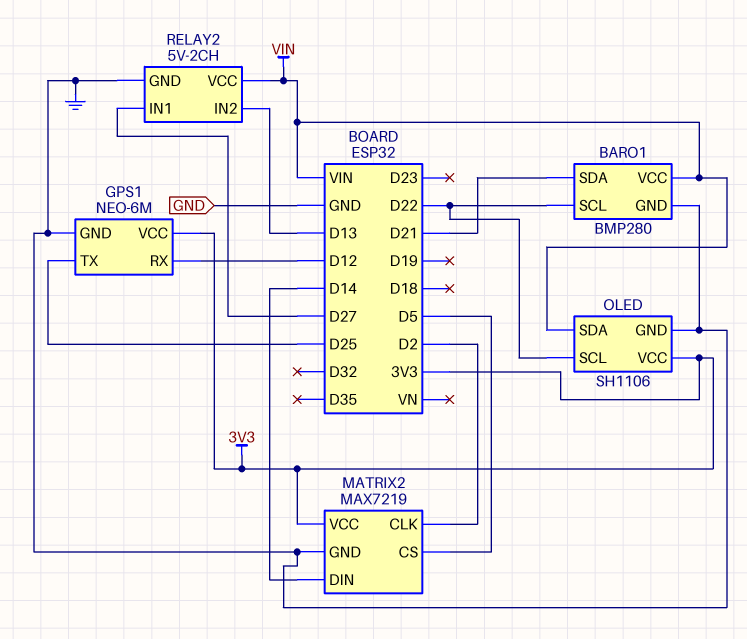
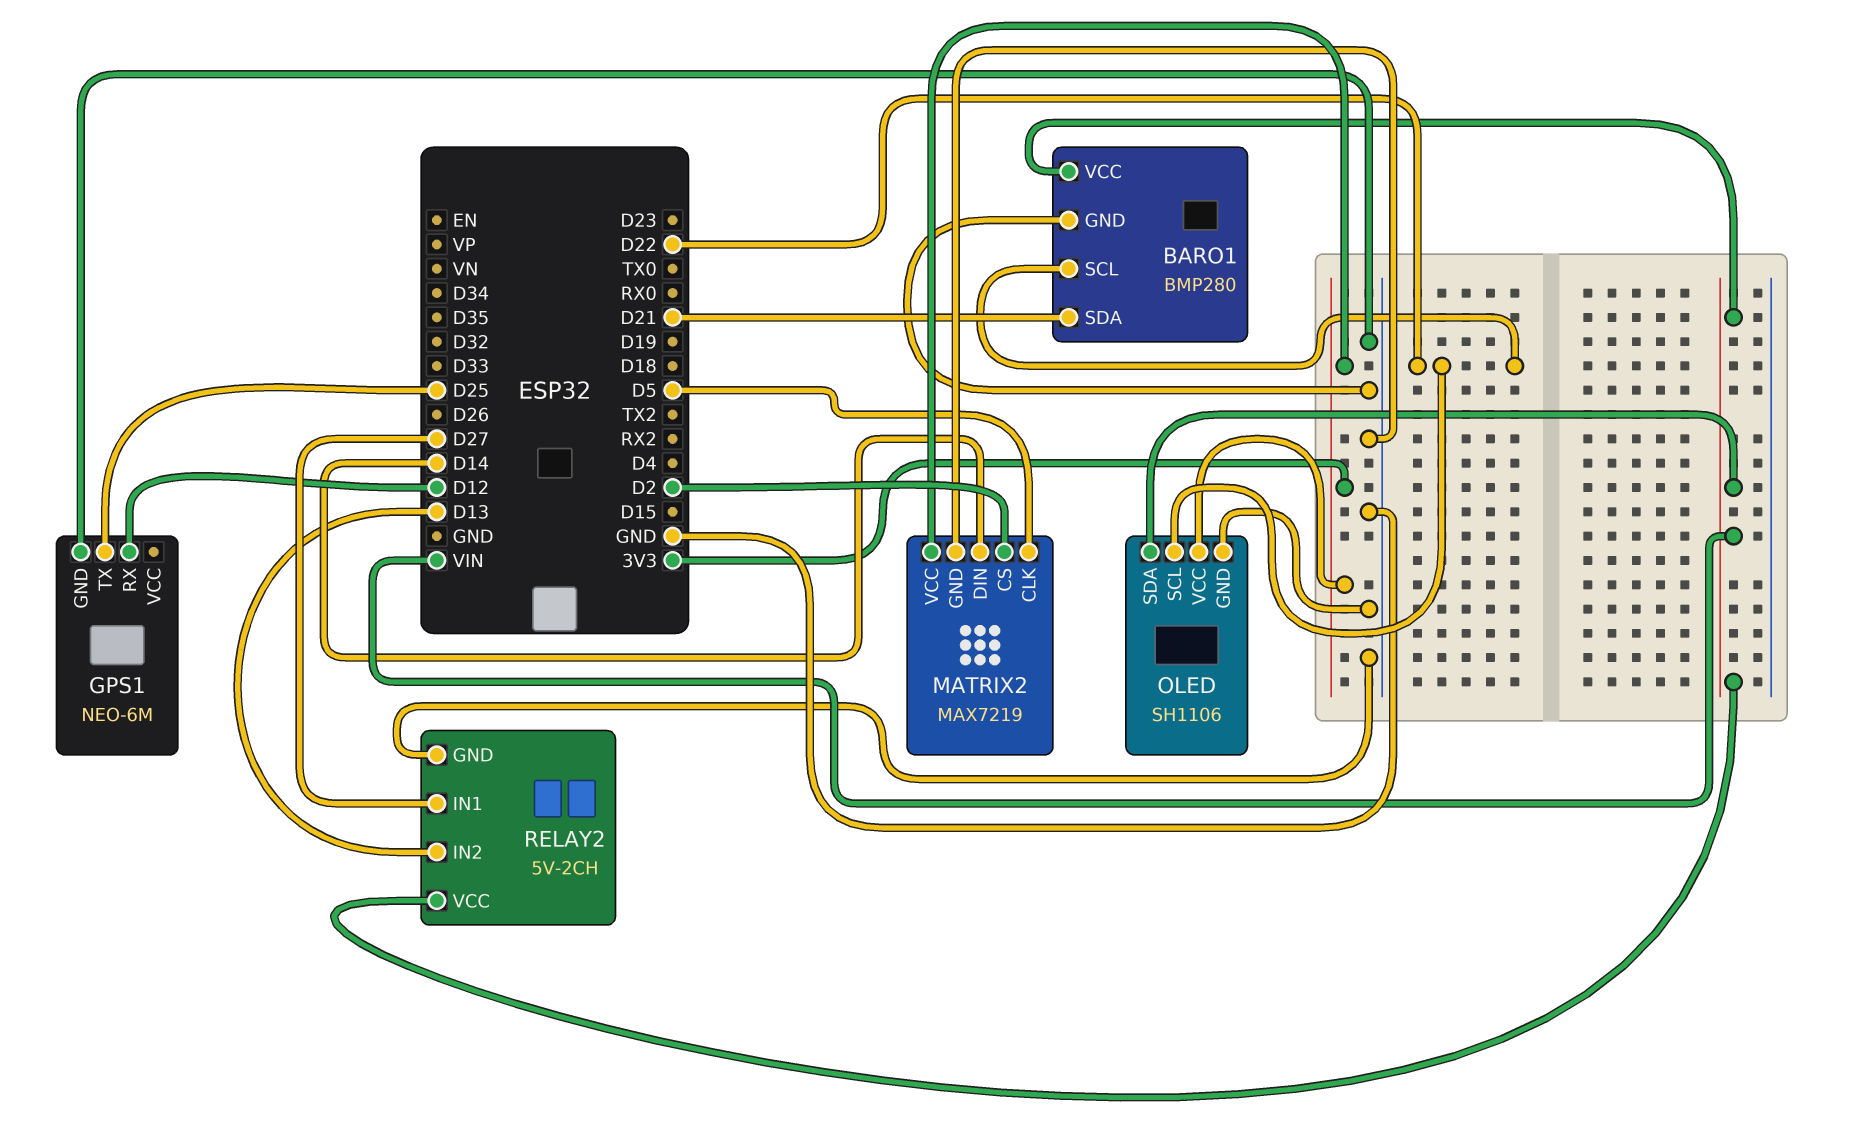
GPS1 pin VCC: 3V3 -> none
MATRIX2 pin CLK: D2 -> D5
MATRIX2 pin CS: D5 -> D2

